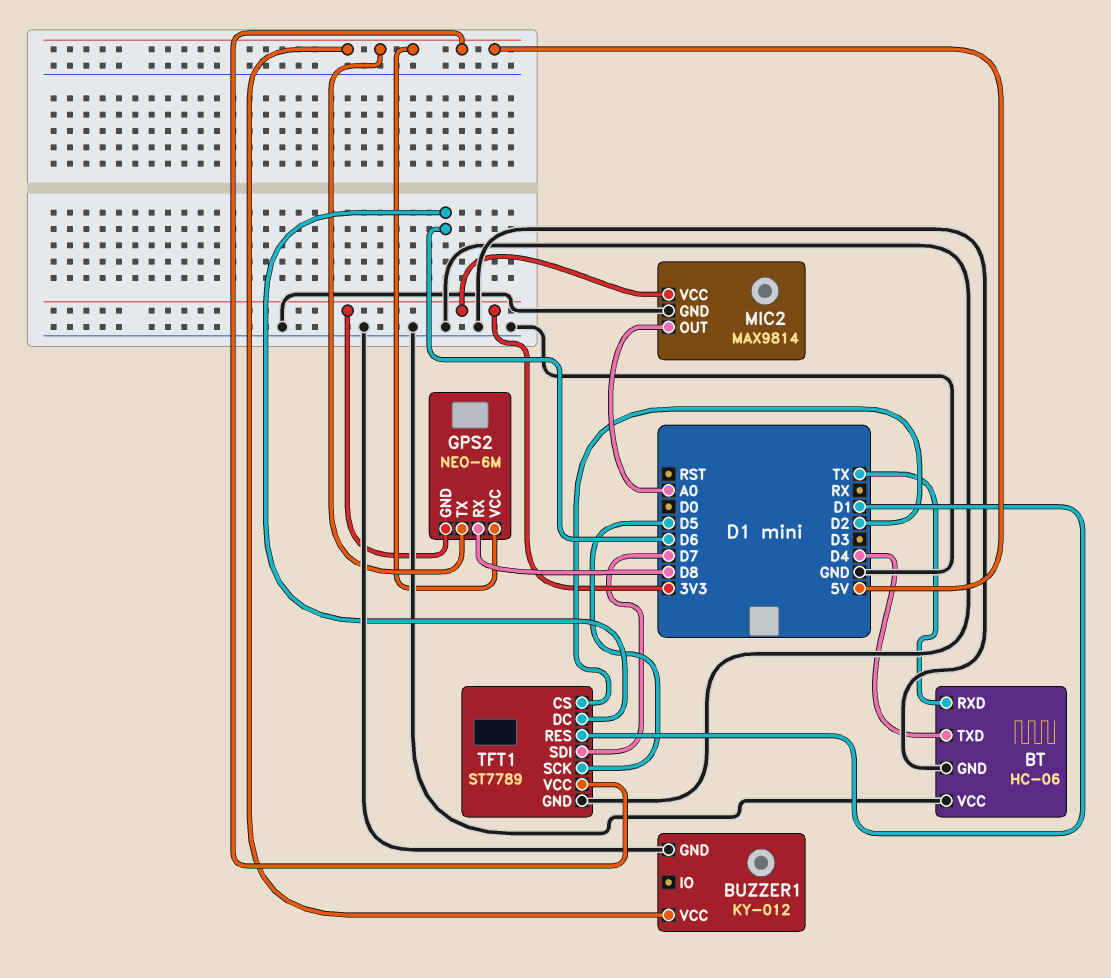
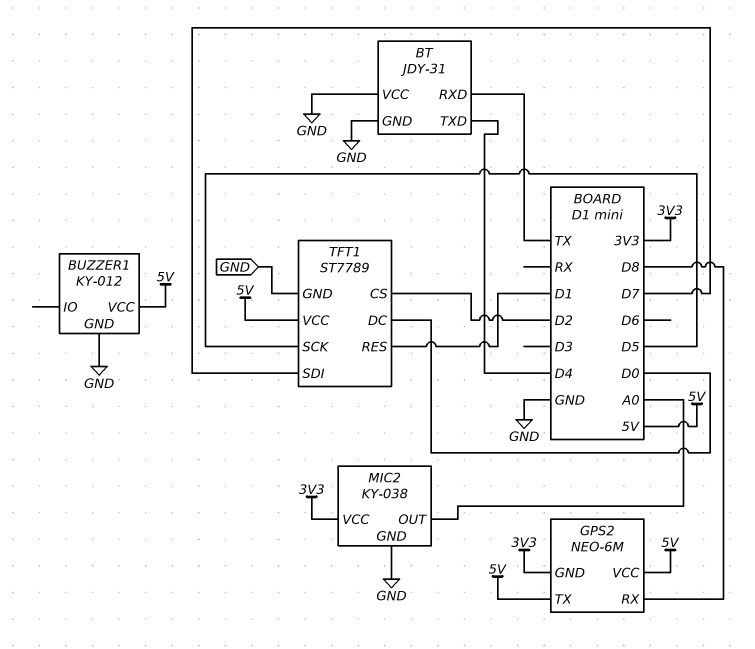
BT: HC-06 -> JDY-31
MIC2: MAX9814 -> KY-038
TFT1 pin DC: D6 -> D0

